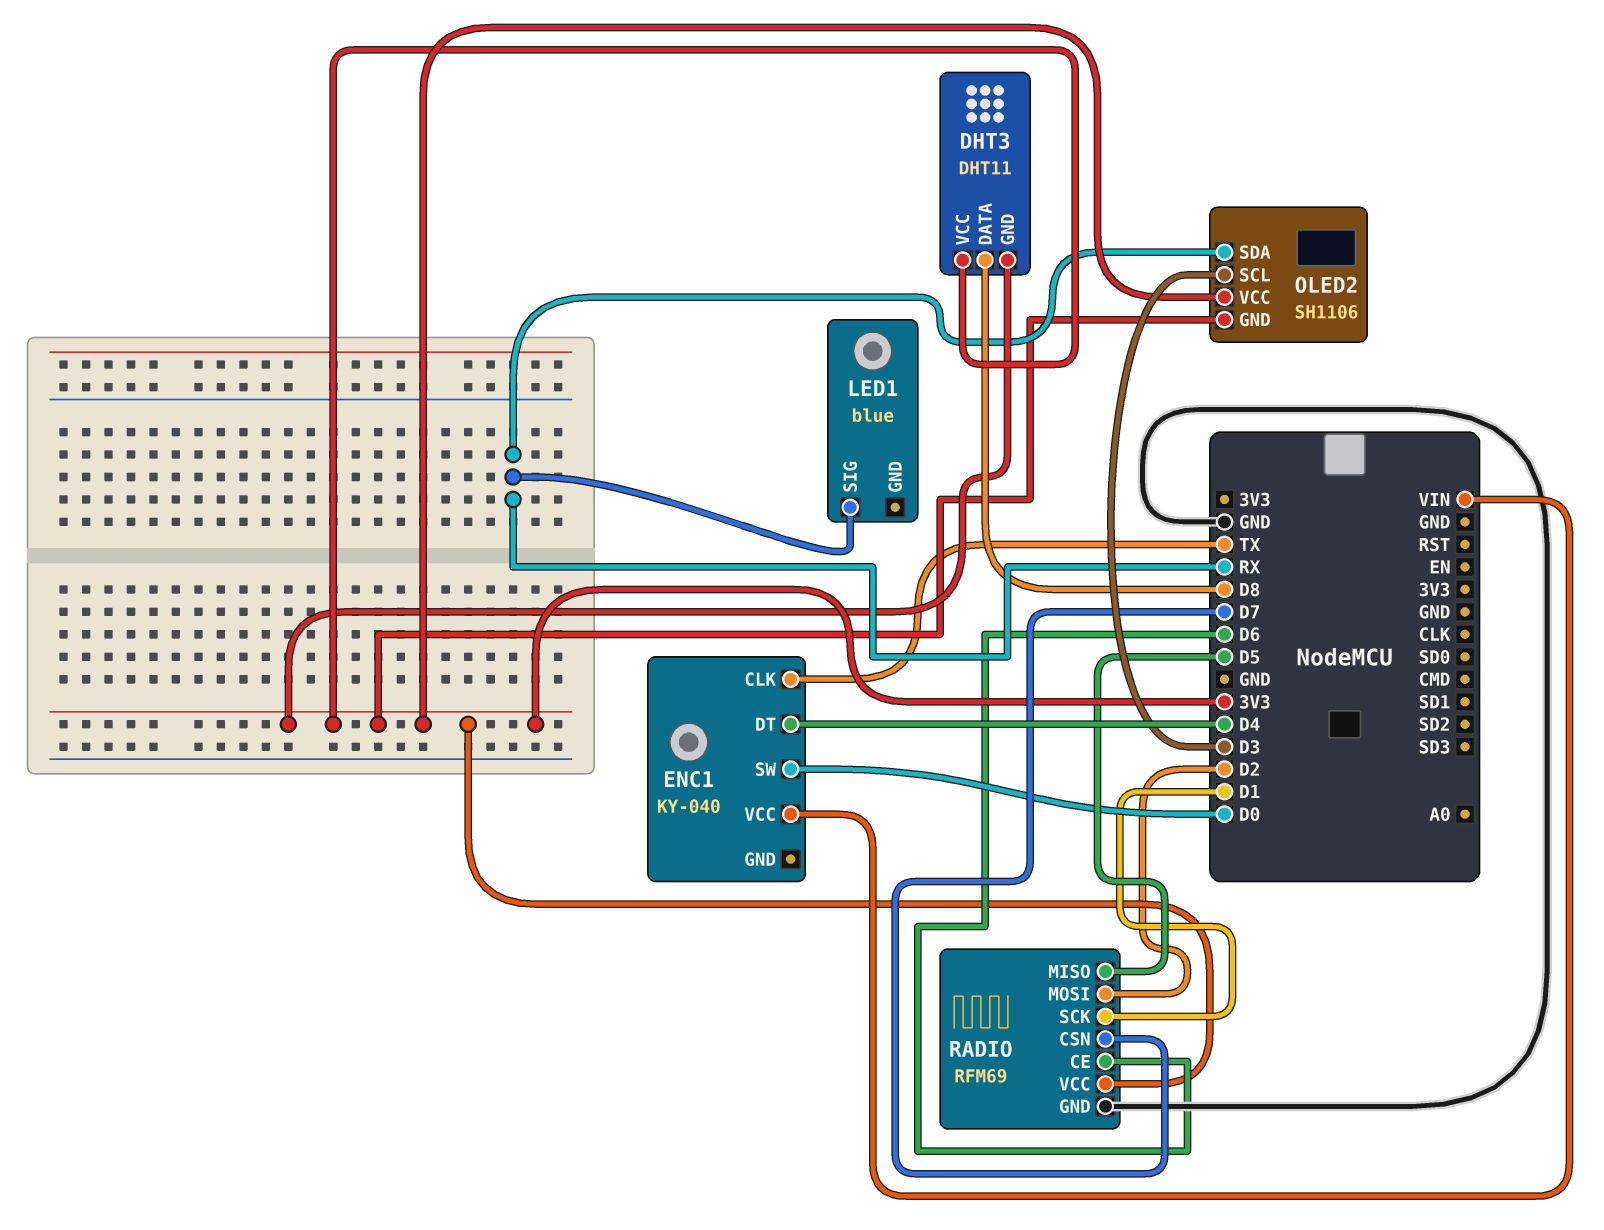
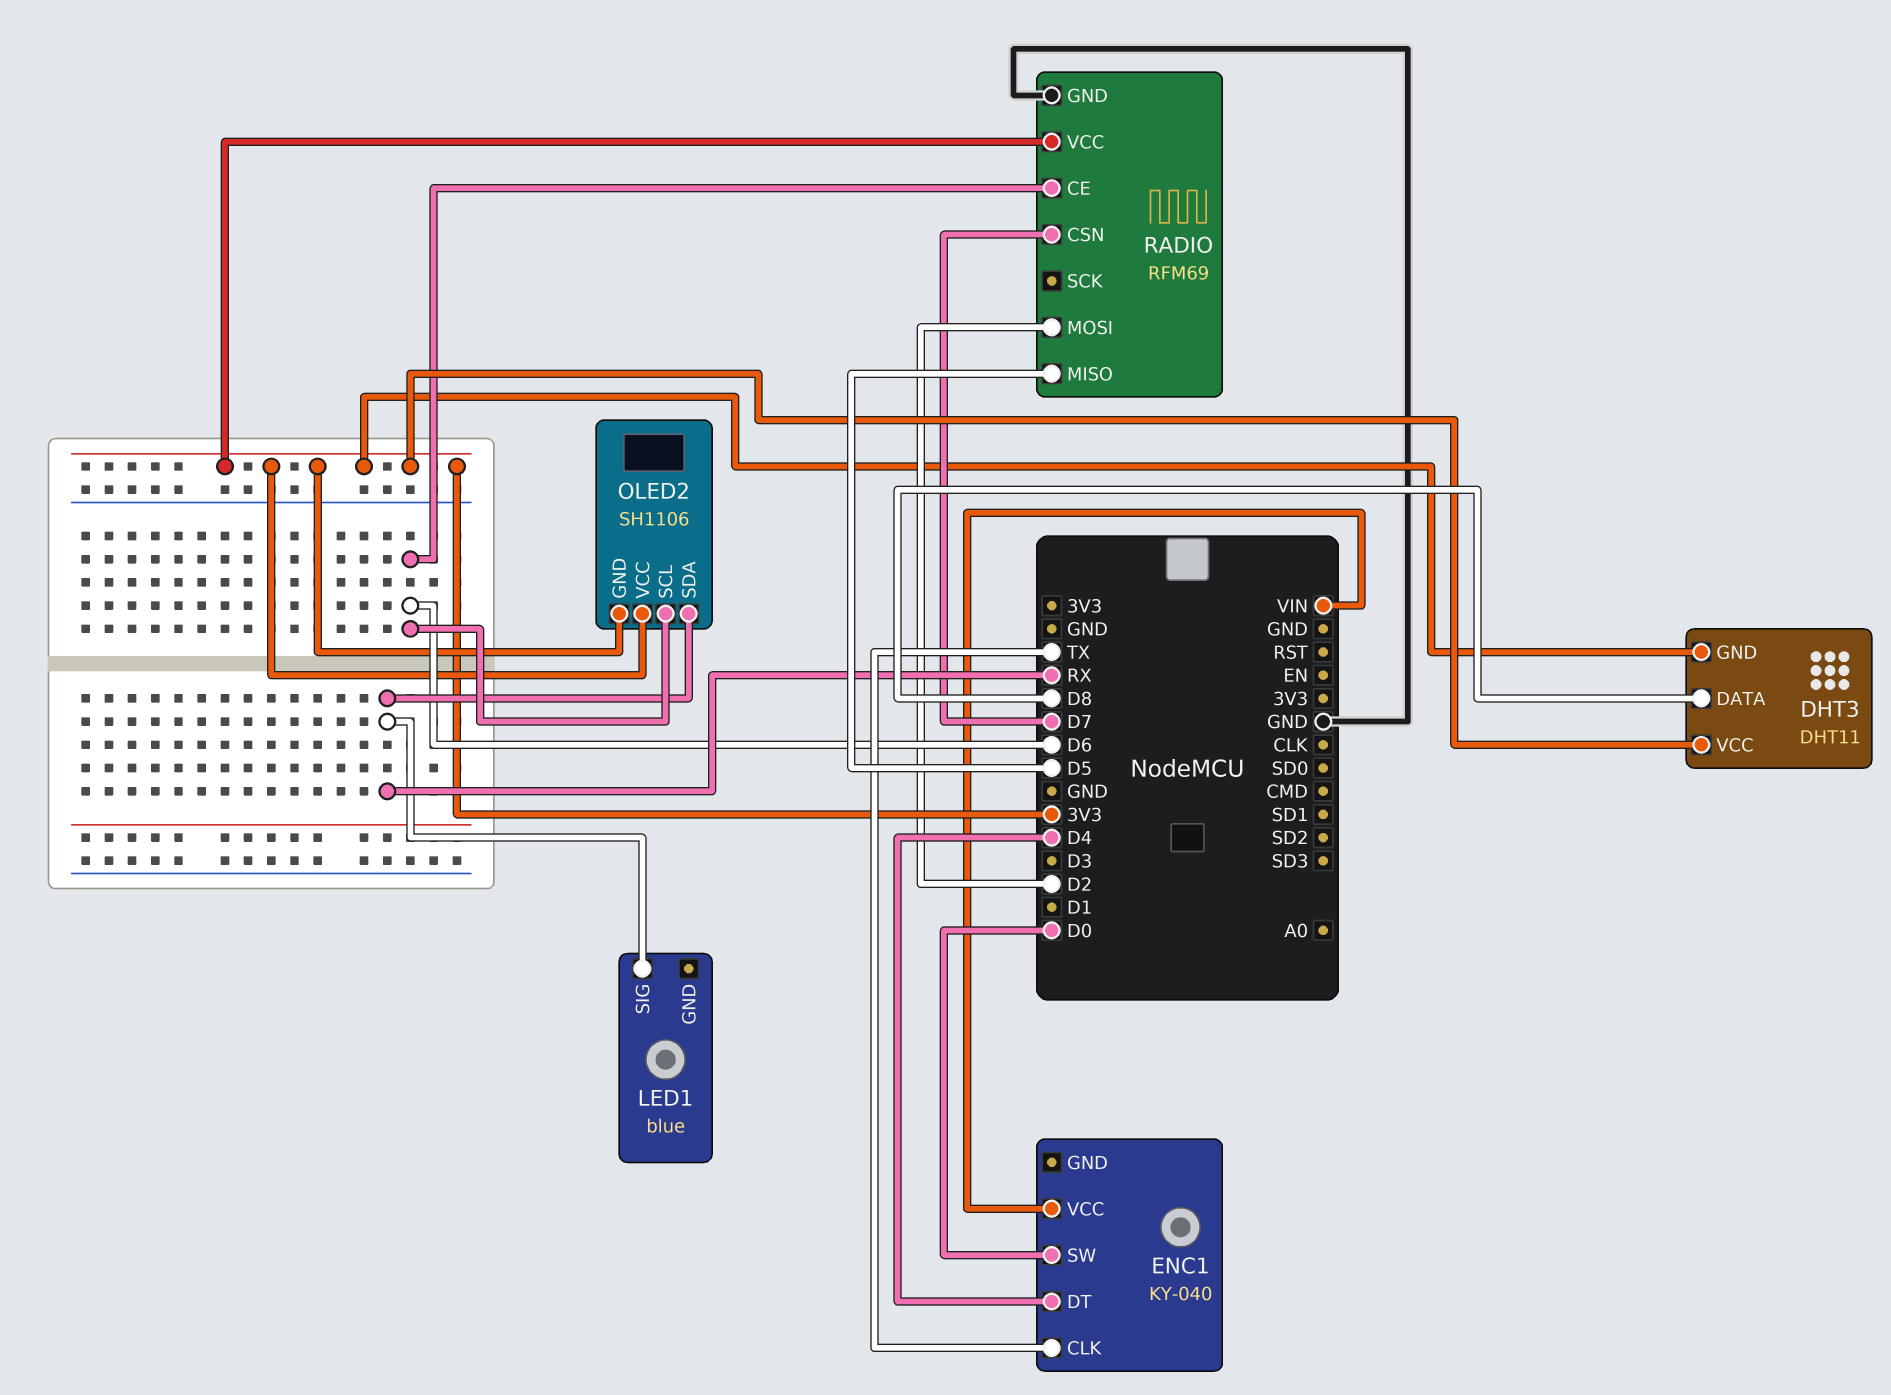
OLED2 pin SCL: D3 -> D6
RADIO pin SCK: D1 -> none

